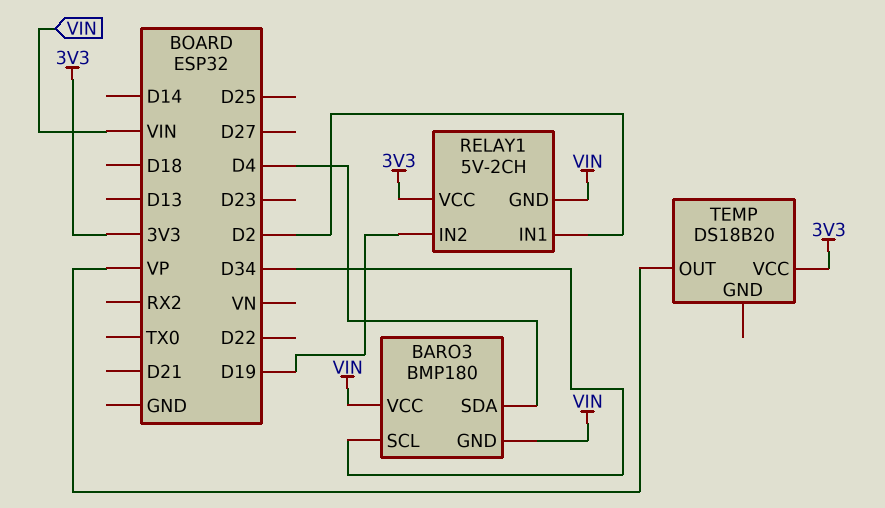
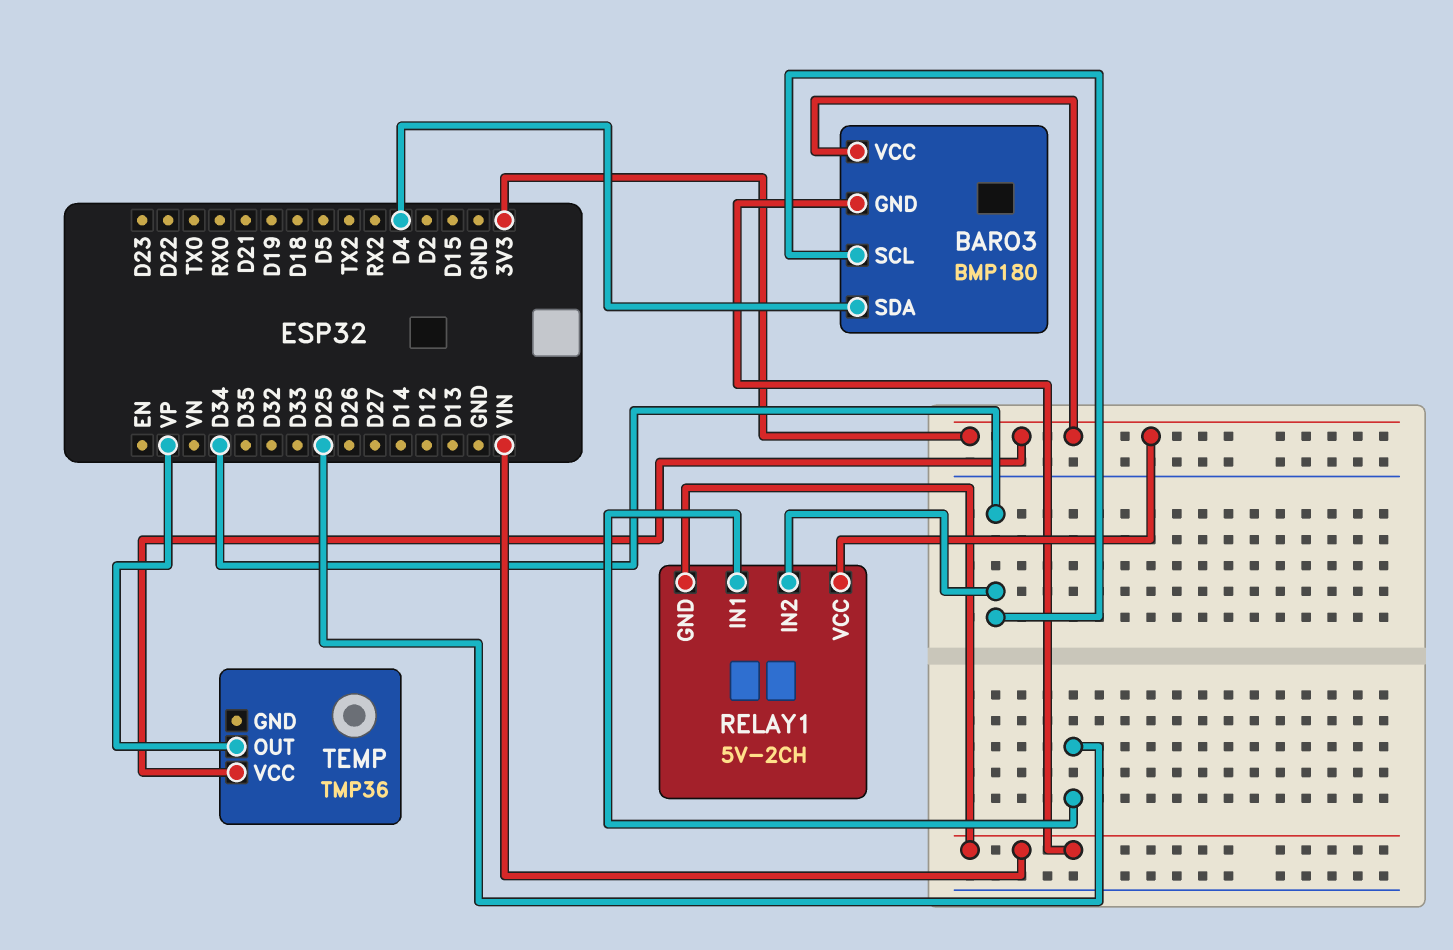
BARO3 pin VCC: VIN -> 3V3
RELAY1 pin IN1: D2 -> D25
RELAY1 pin IN2: D19 -> D34
TEMP: DS18B20 -> TMP36

